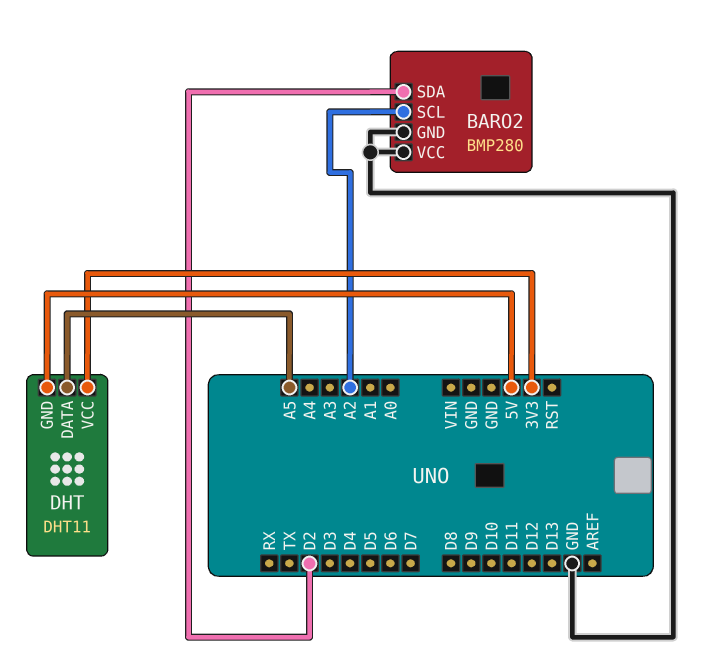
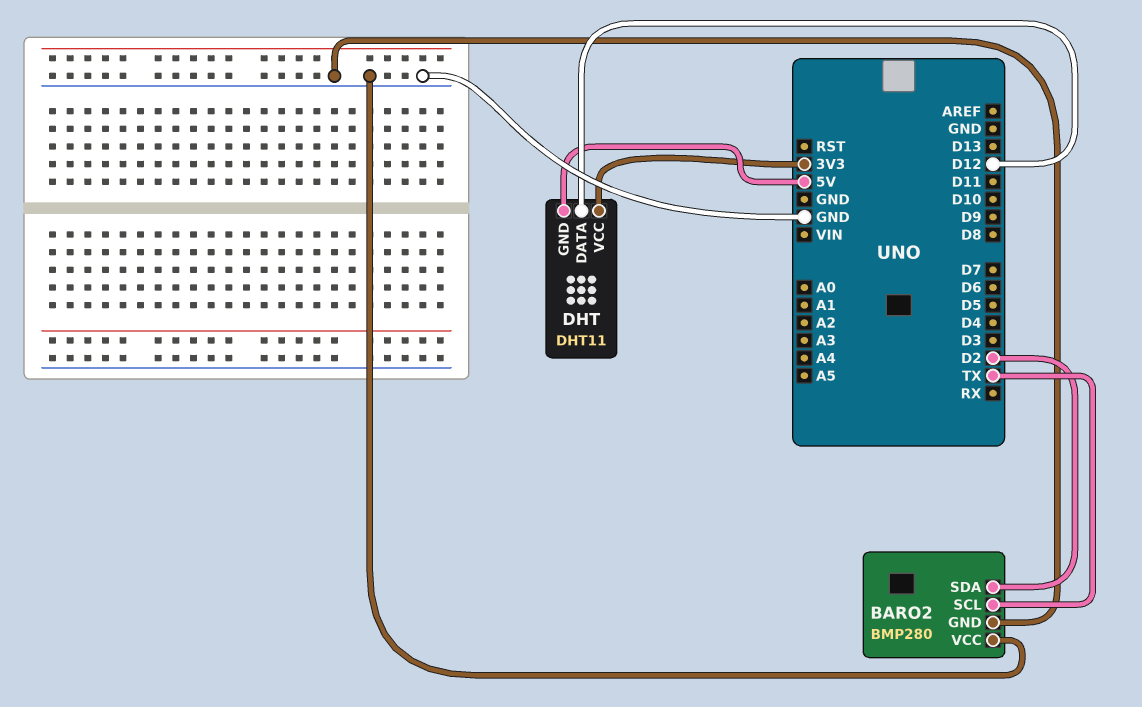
BARO2 pin SCL: A2 -> TX
DHT pin DATA: A5 -> D12

